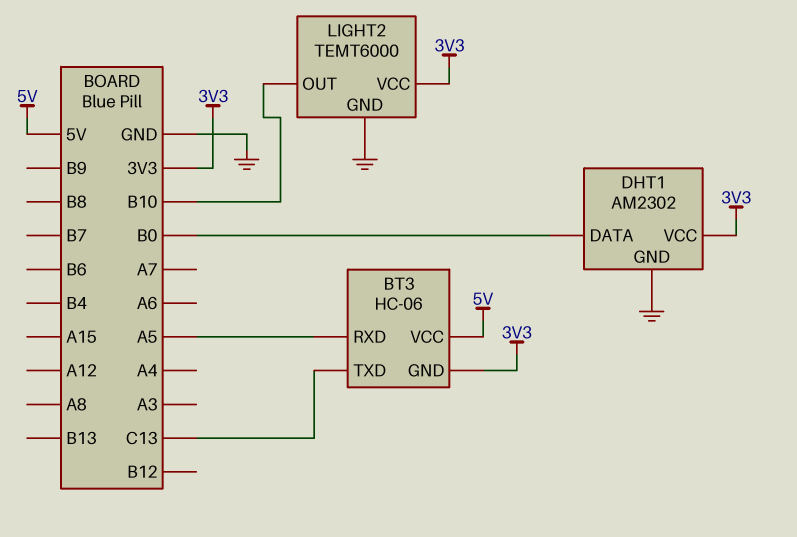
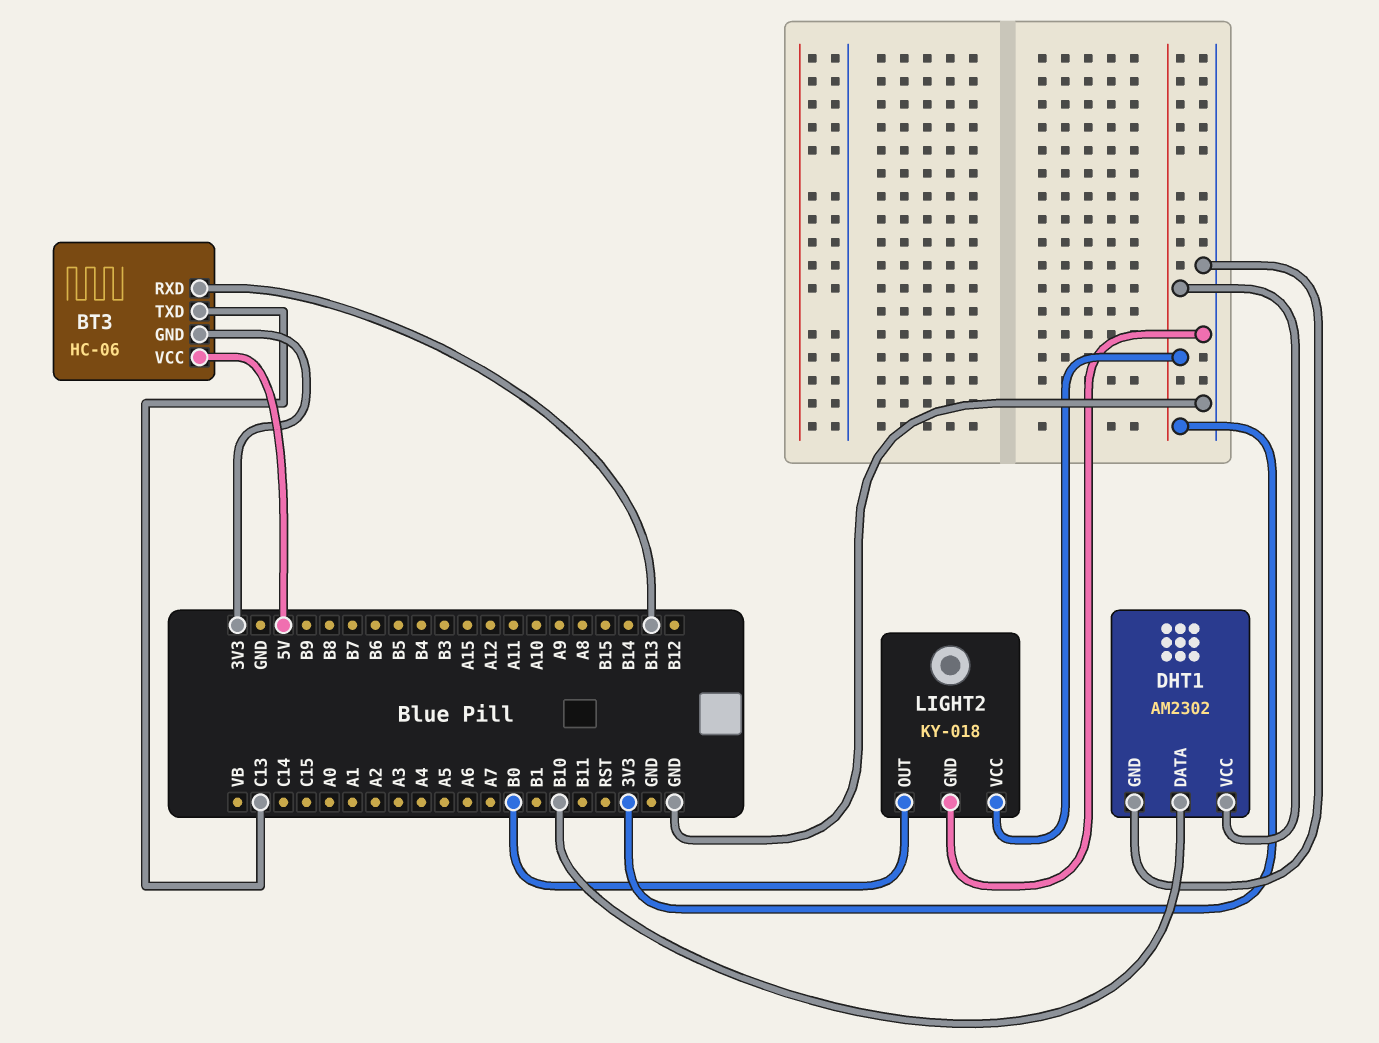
BT3 pin RXD: A5 -> B13
DHT1 pin DATA: B0 -> B10
LIGHT2: TEMT6000 -> KY-018
LIGHT2 pin OUT: B10 -> B0

